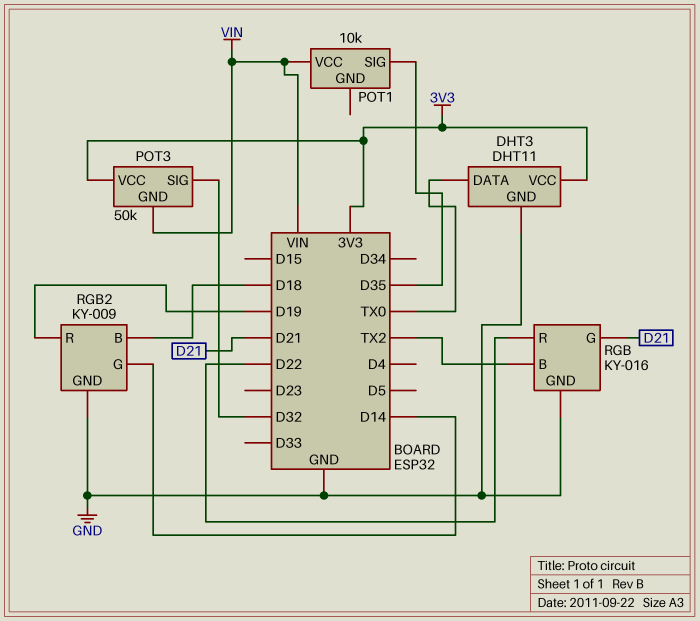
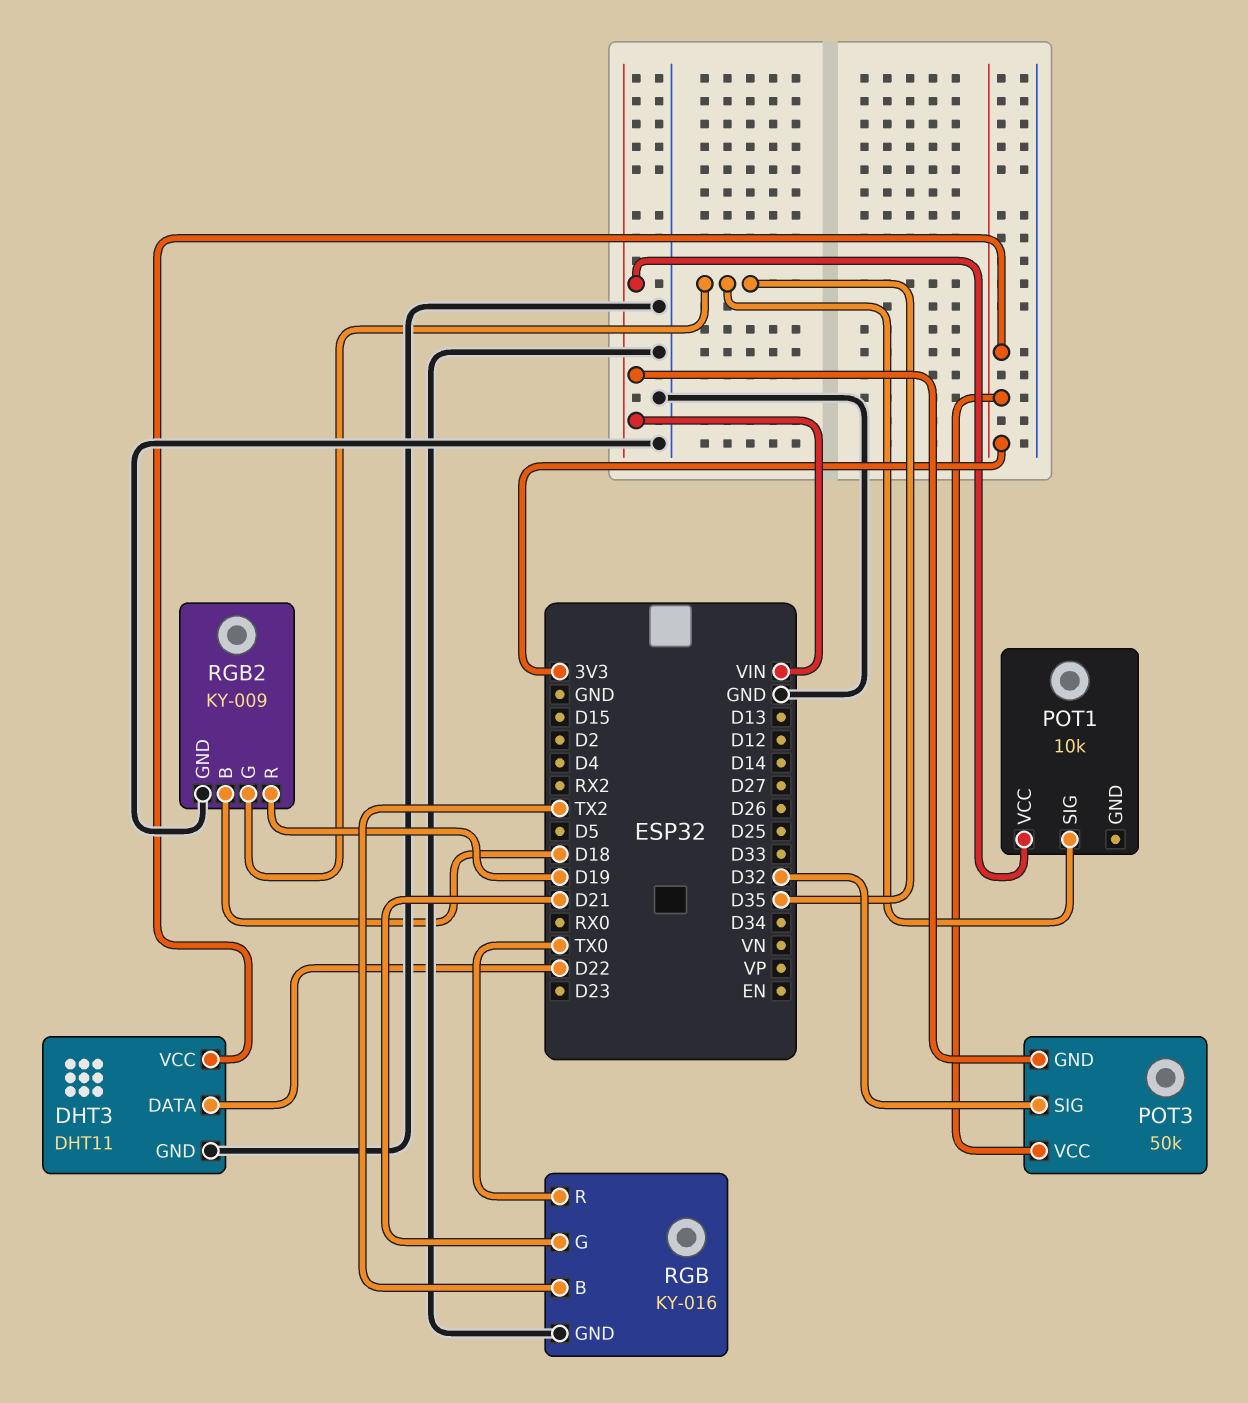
DHT3 pin DATA: TX0 -> D22
RGB pin R: D22 -> TX0
RGB2 pin G: D14 -> D35

